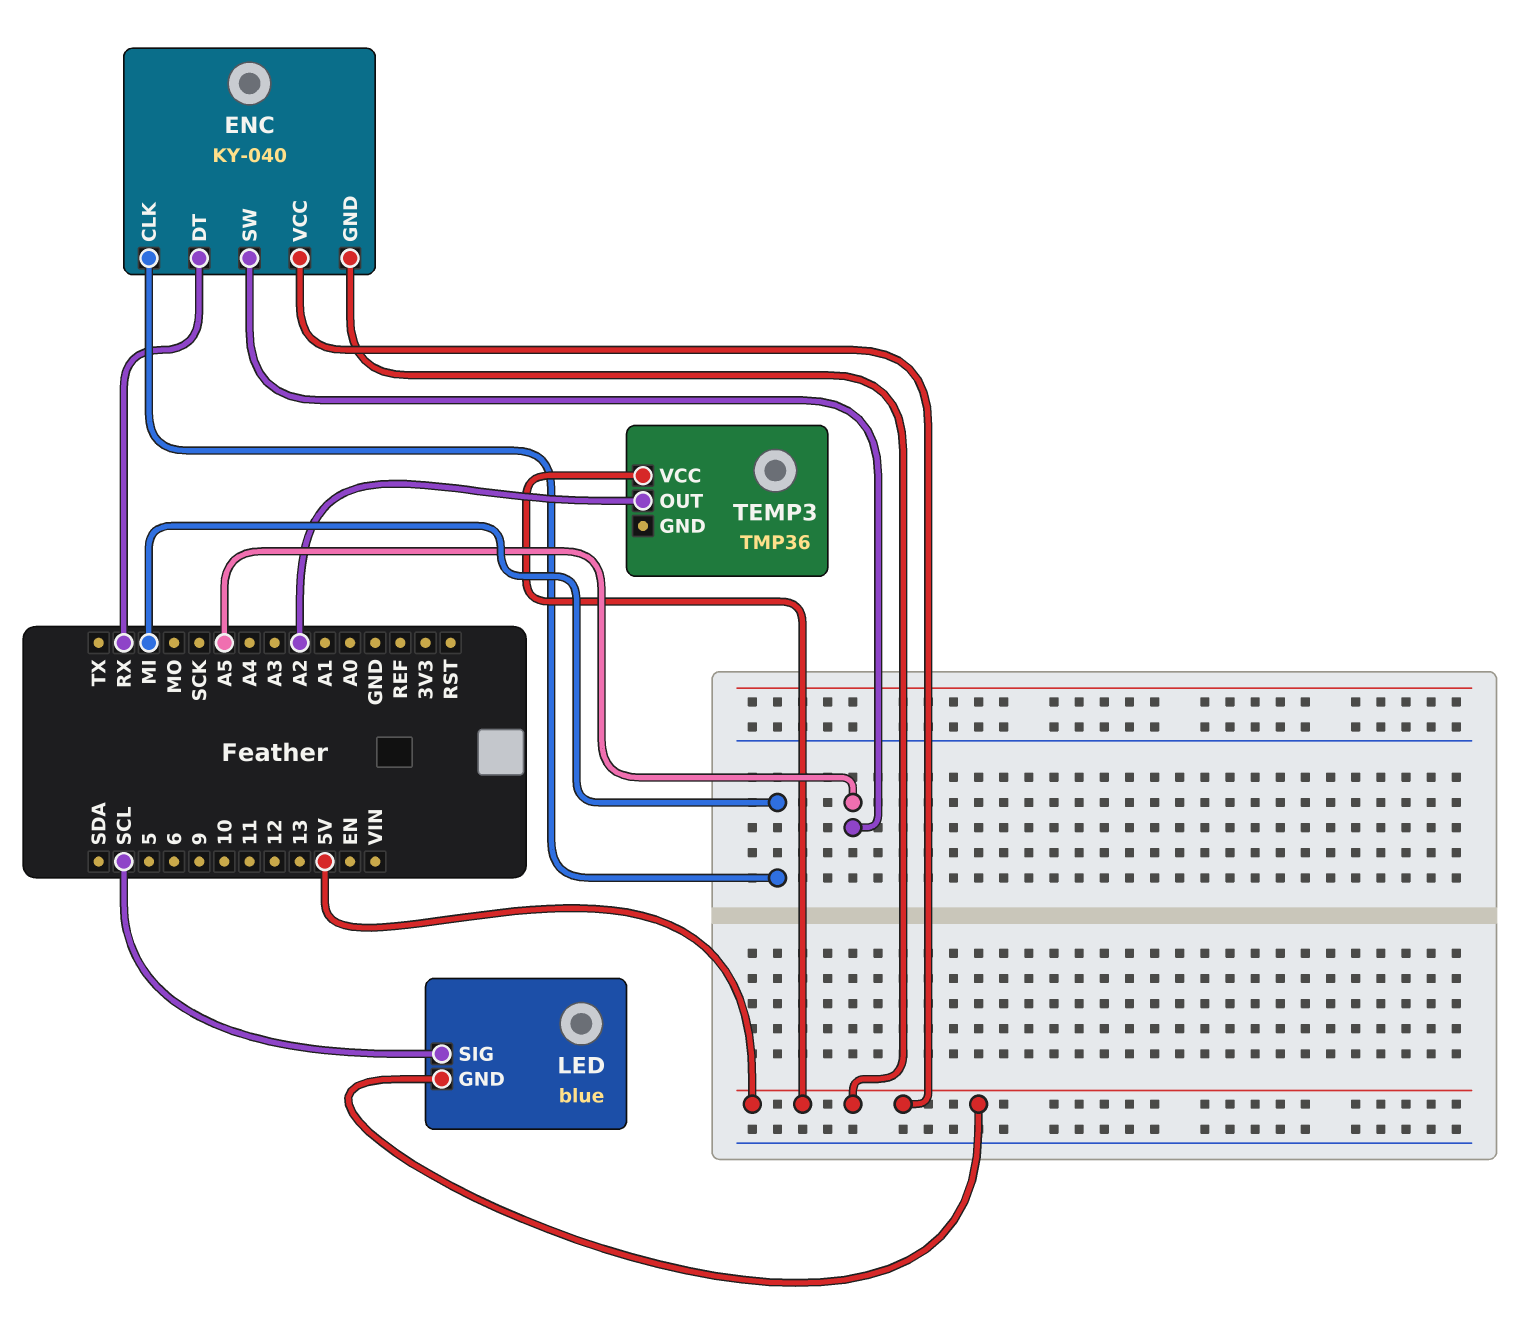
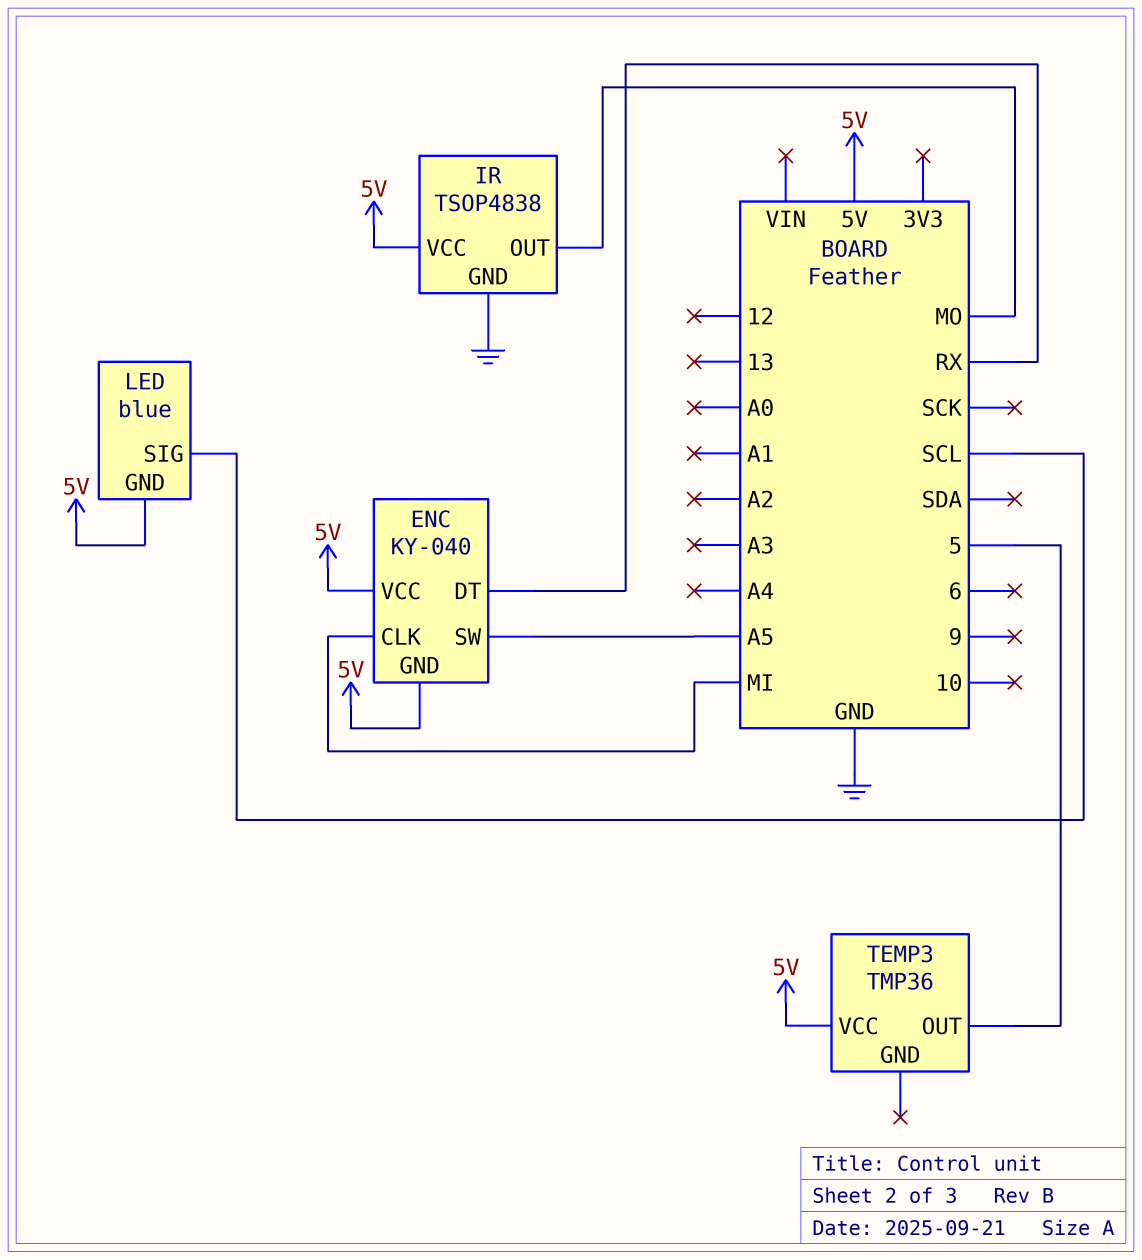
IR: none -> TSOP4838
IR pin GND: none -> GND
IR pin OUT: none -> MO
IR pin VCC: none -> 5V
TEMP3 pin OUT: A2 -> 5

